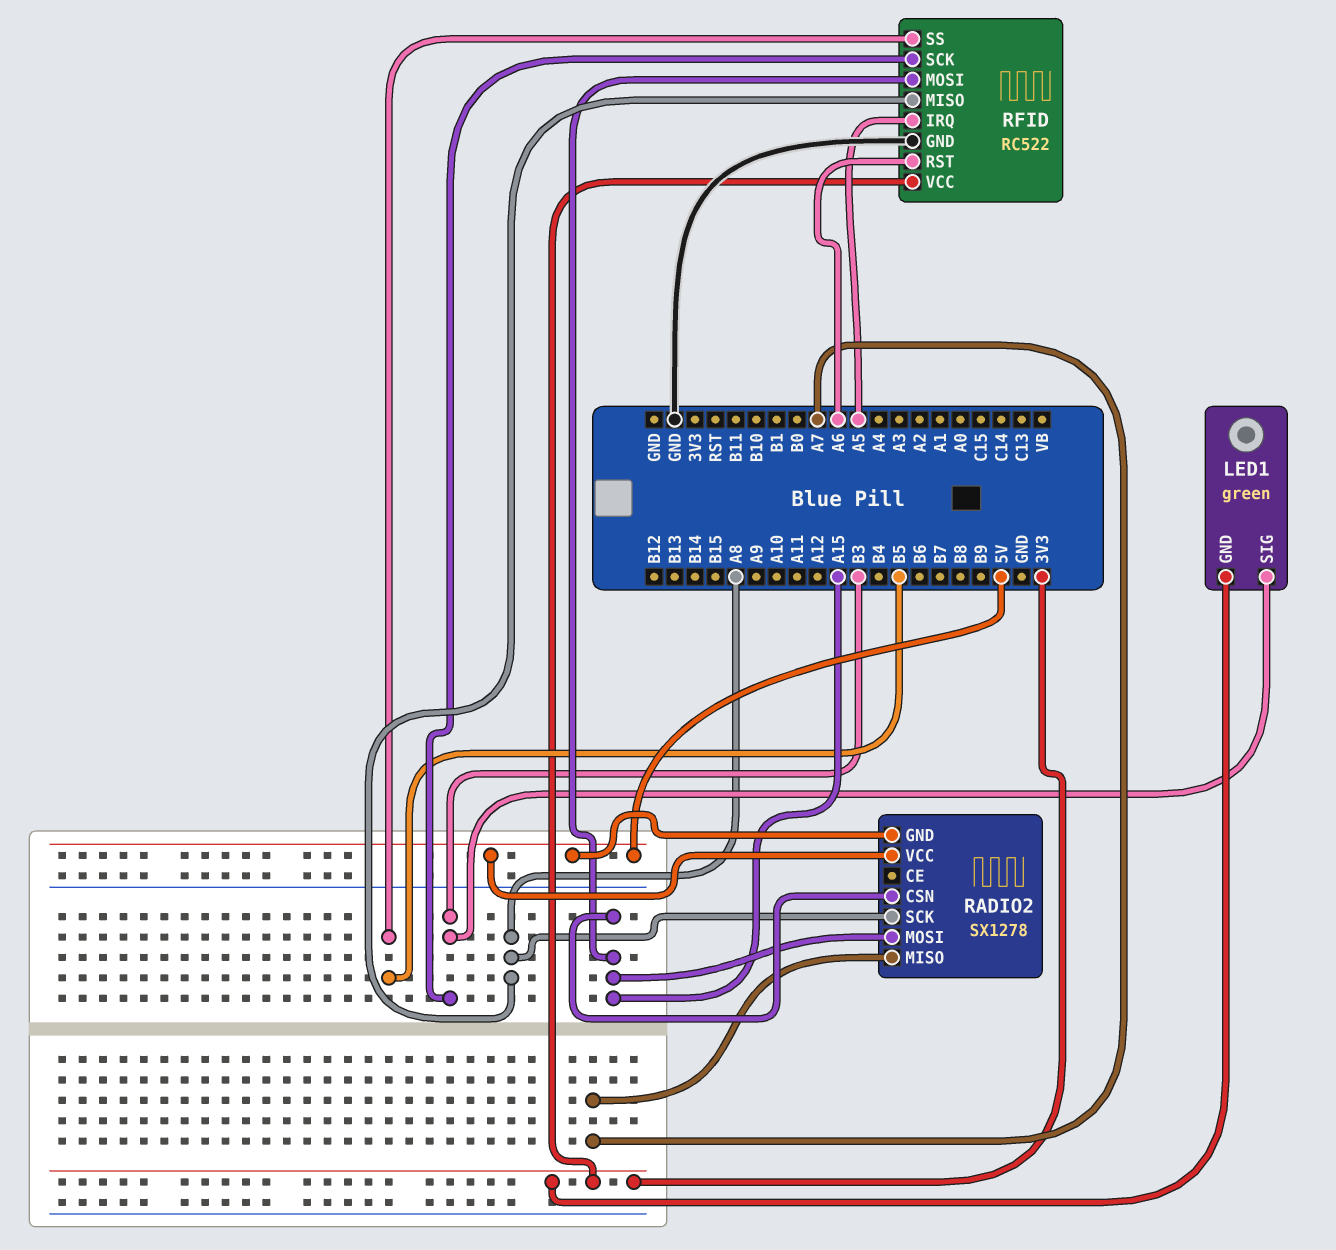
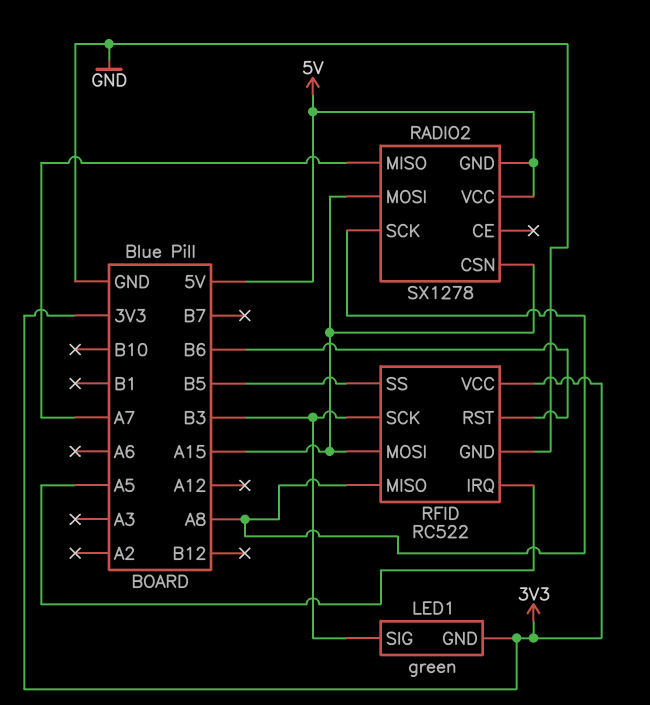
RFID pin RST: A6 -> B6

